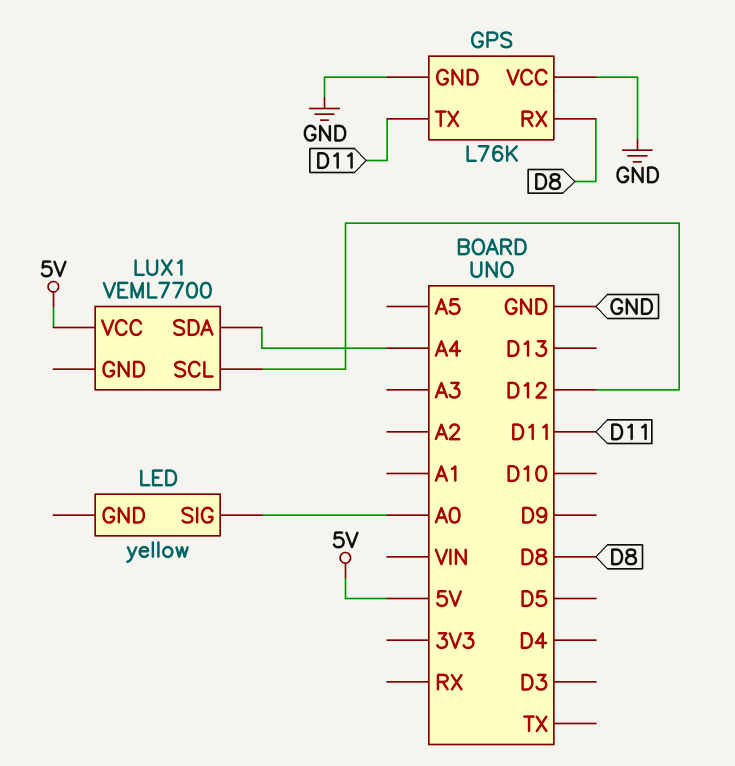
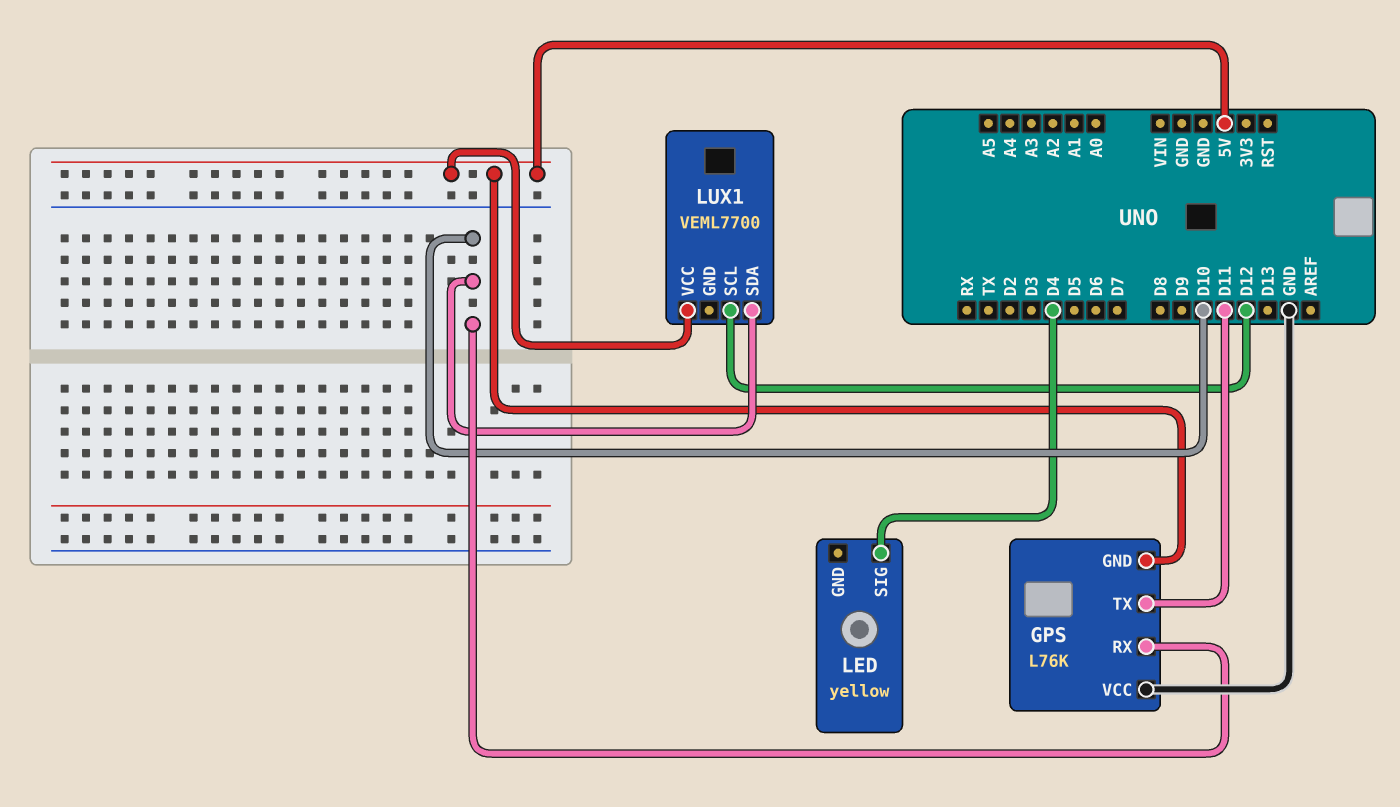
GPS pin GND: GND -> 5V
GPS pin RX: D8 -> D10
LED pin SIG: A0 -> D4
LUX1 pin SDA: A4 -> D10

